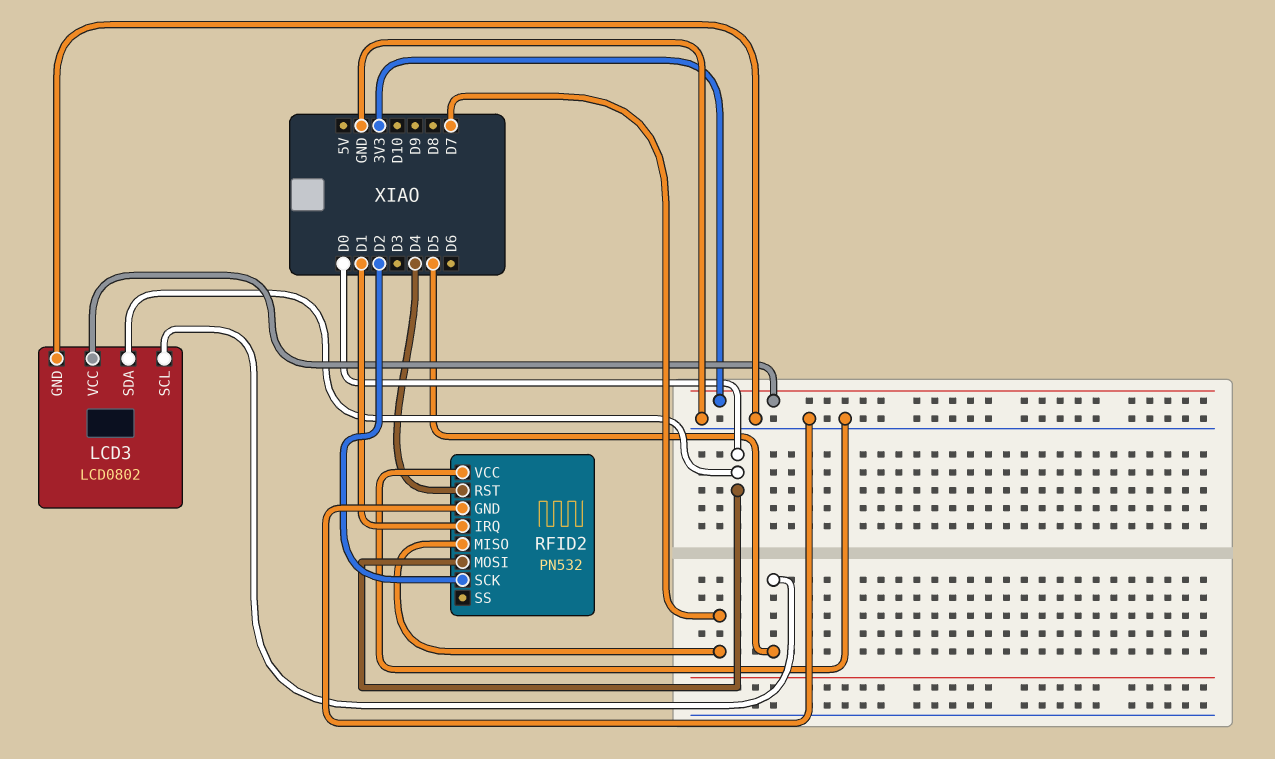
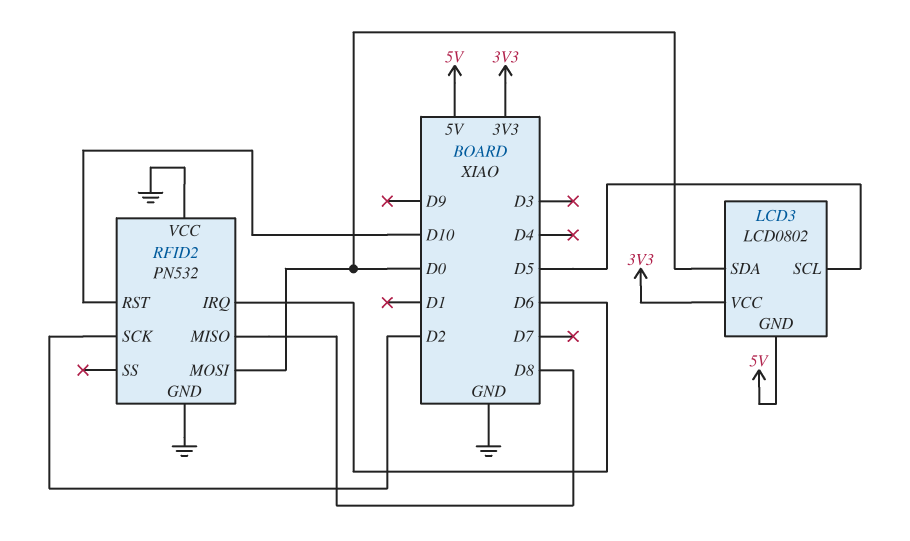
LCD3 pin GND: GND -> 5V
RFID2 pin IRQ: D1 -> D6
RFID2 pin MISO: D7 -> D8
RFID2 pin RST: D4 -> D10

